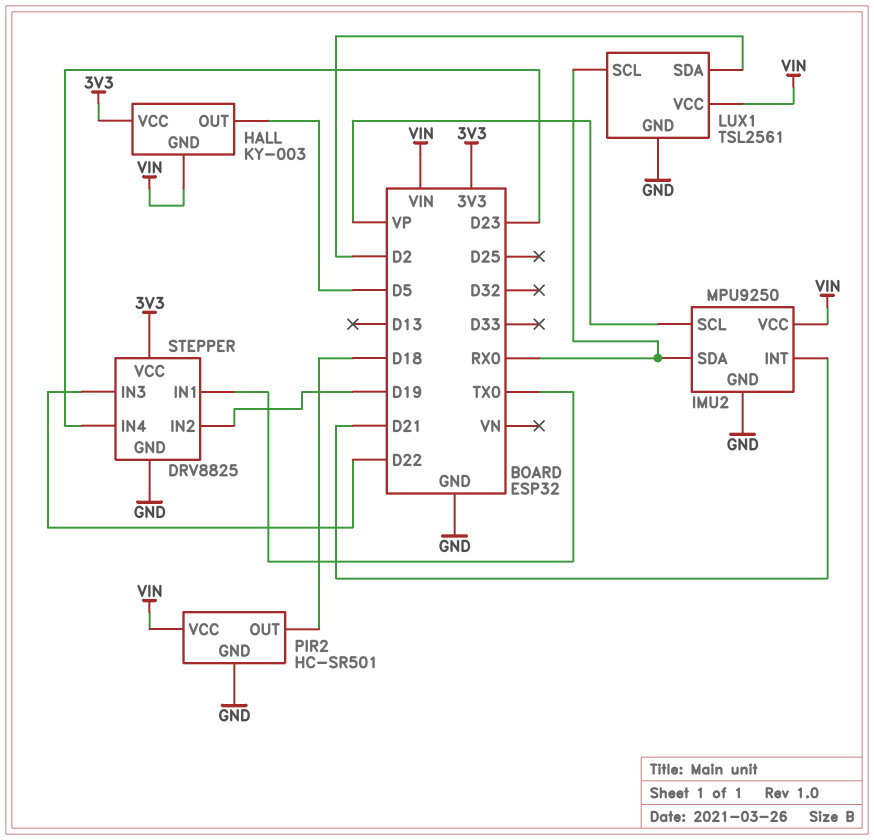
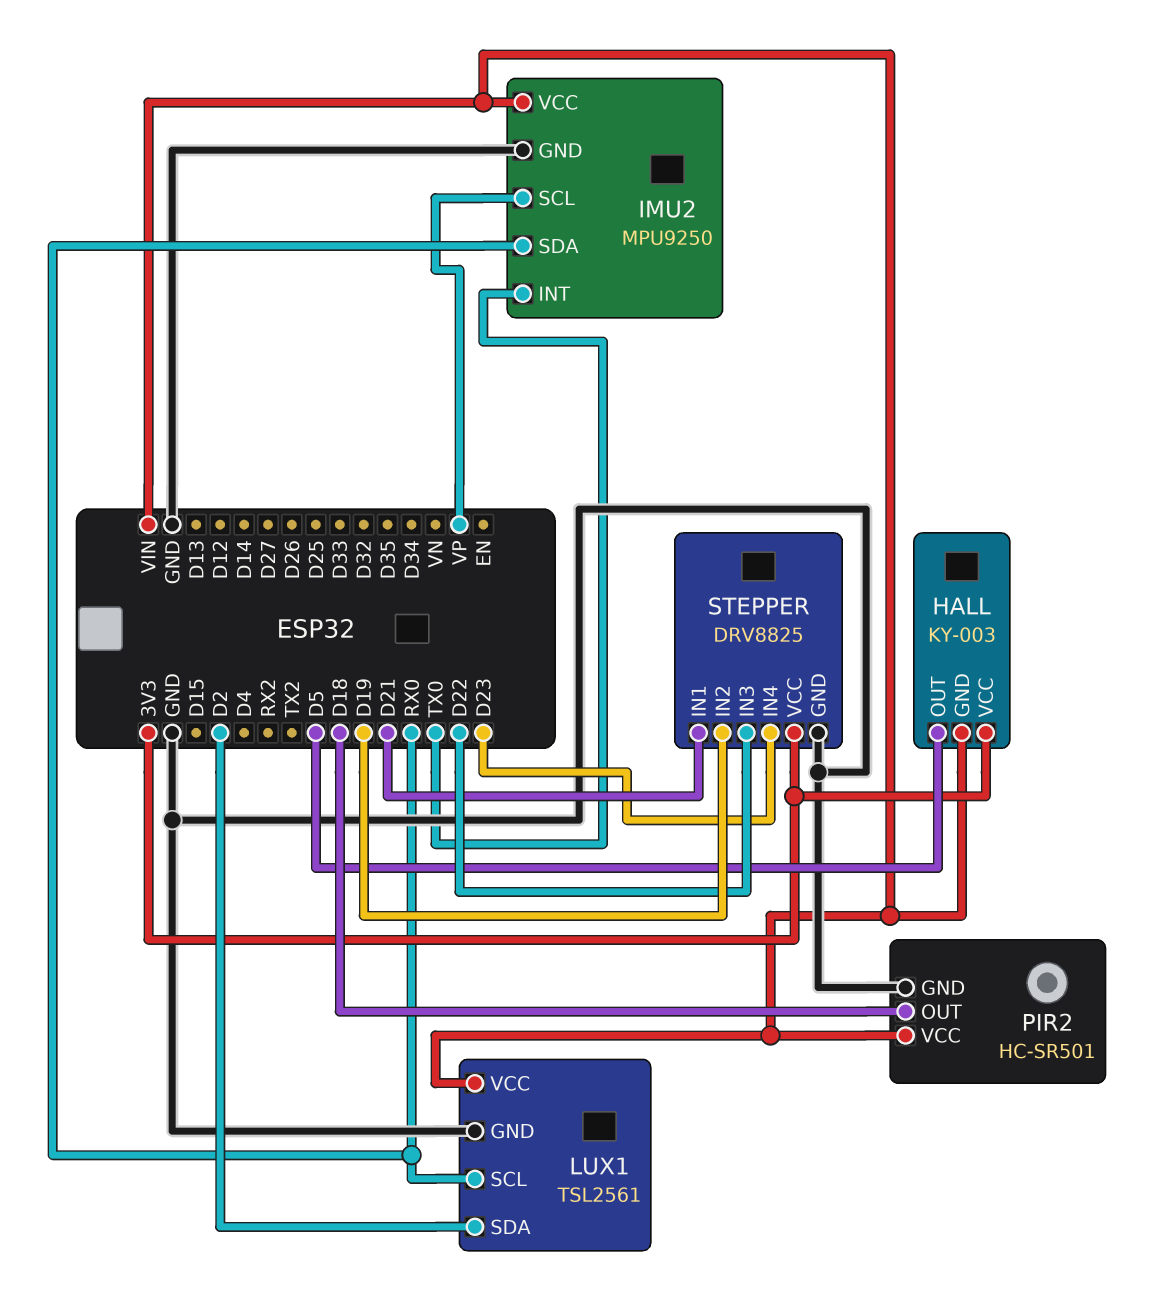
IMU2 pin INT: D21 -> TX0
STEPPER pin IN1: TX0 -> D21

